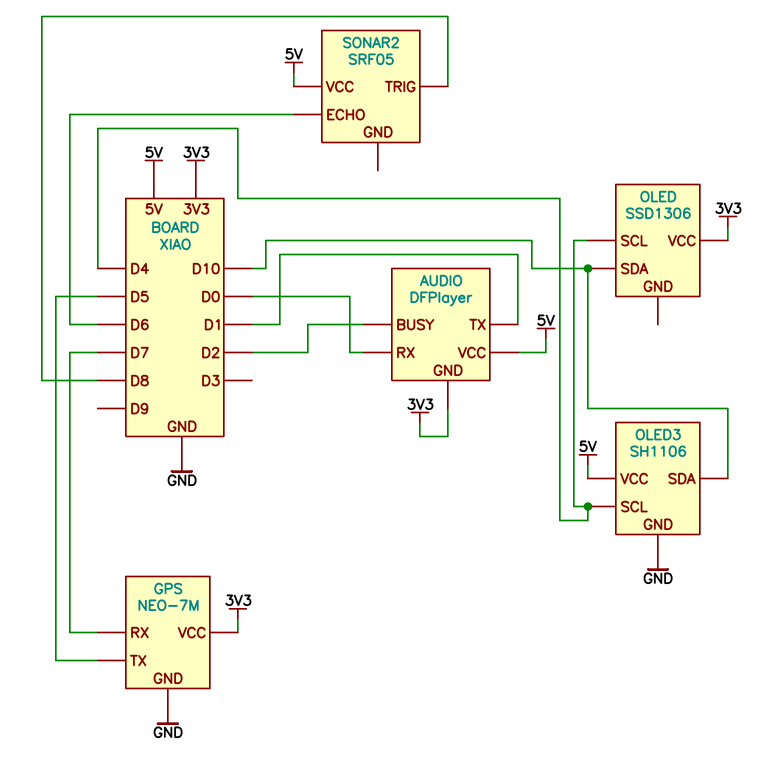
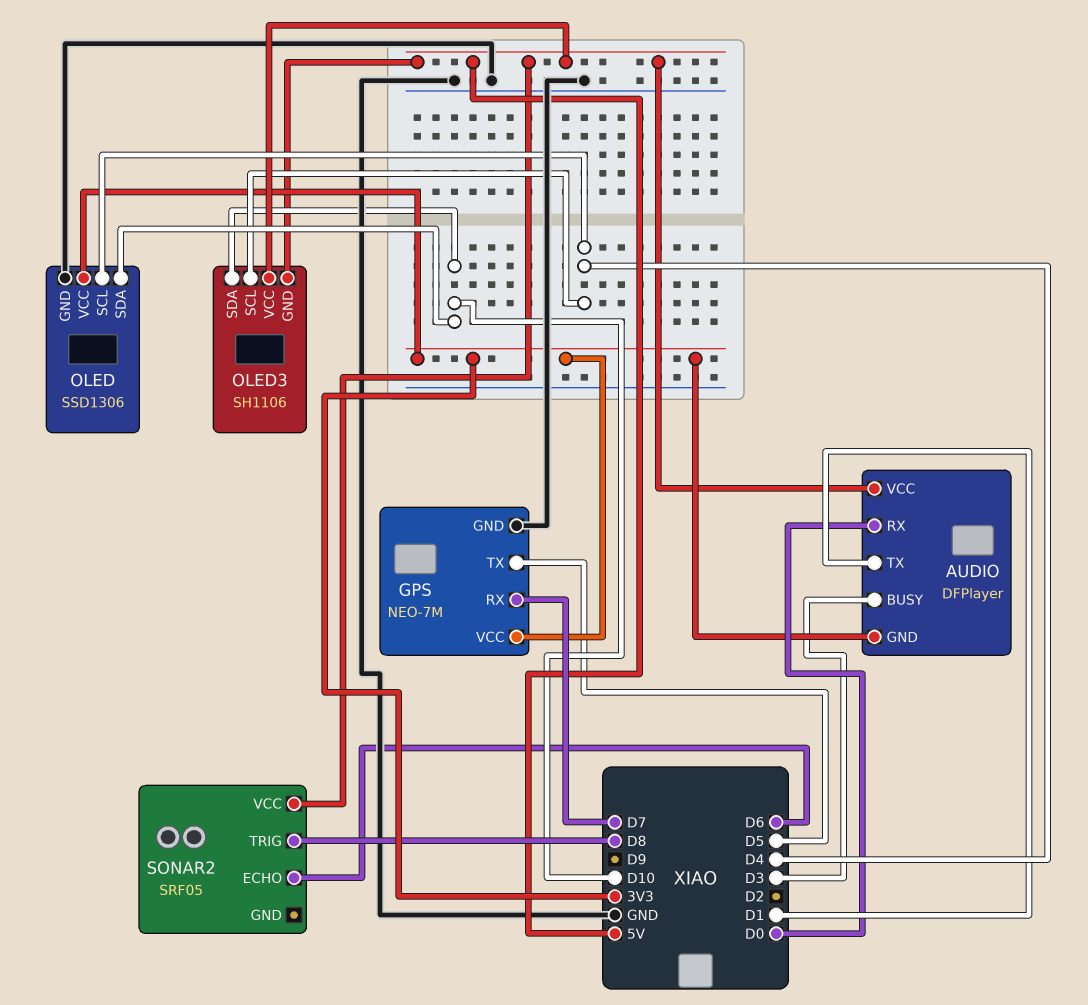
AUDIO pin BUSY: D2 -> D3
OLED pin GND: none -> GND
OLED3 pin GND: GND -> 5V

